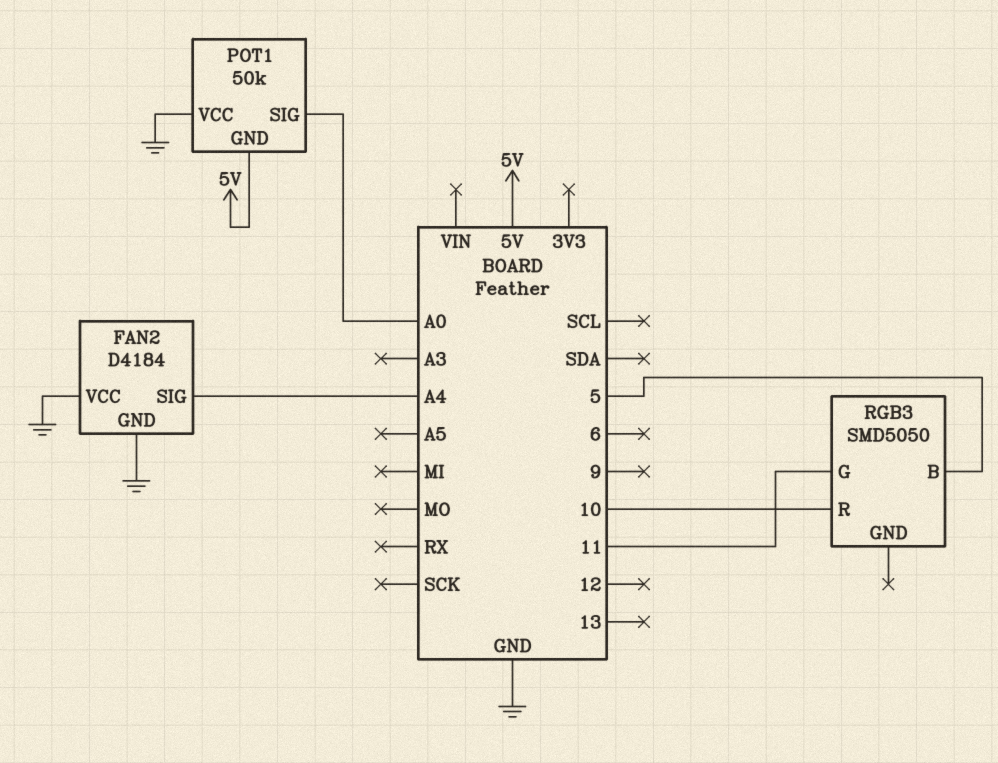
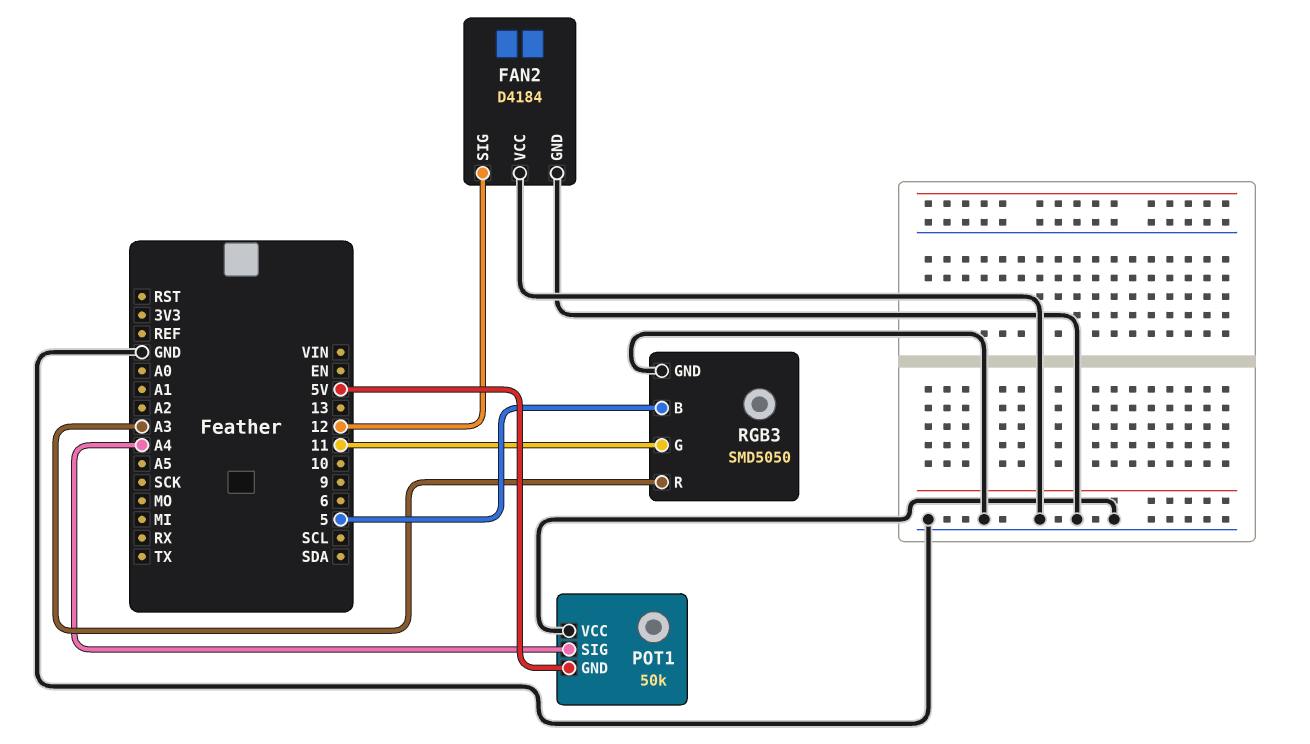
FAN2 pin SIG: A4 -> 12
POT1 pin SIG: A0 -> A4
RGB3 pin GND: none -> GND
RGB3 pin R: 10 -> A3

